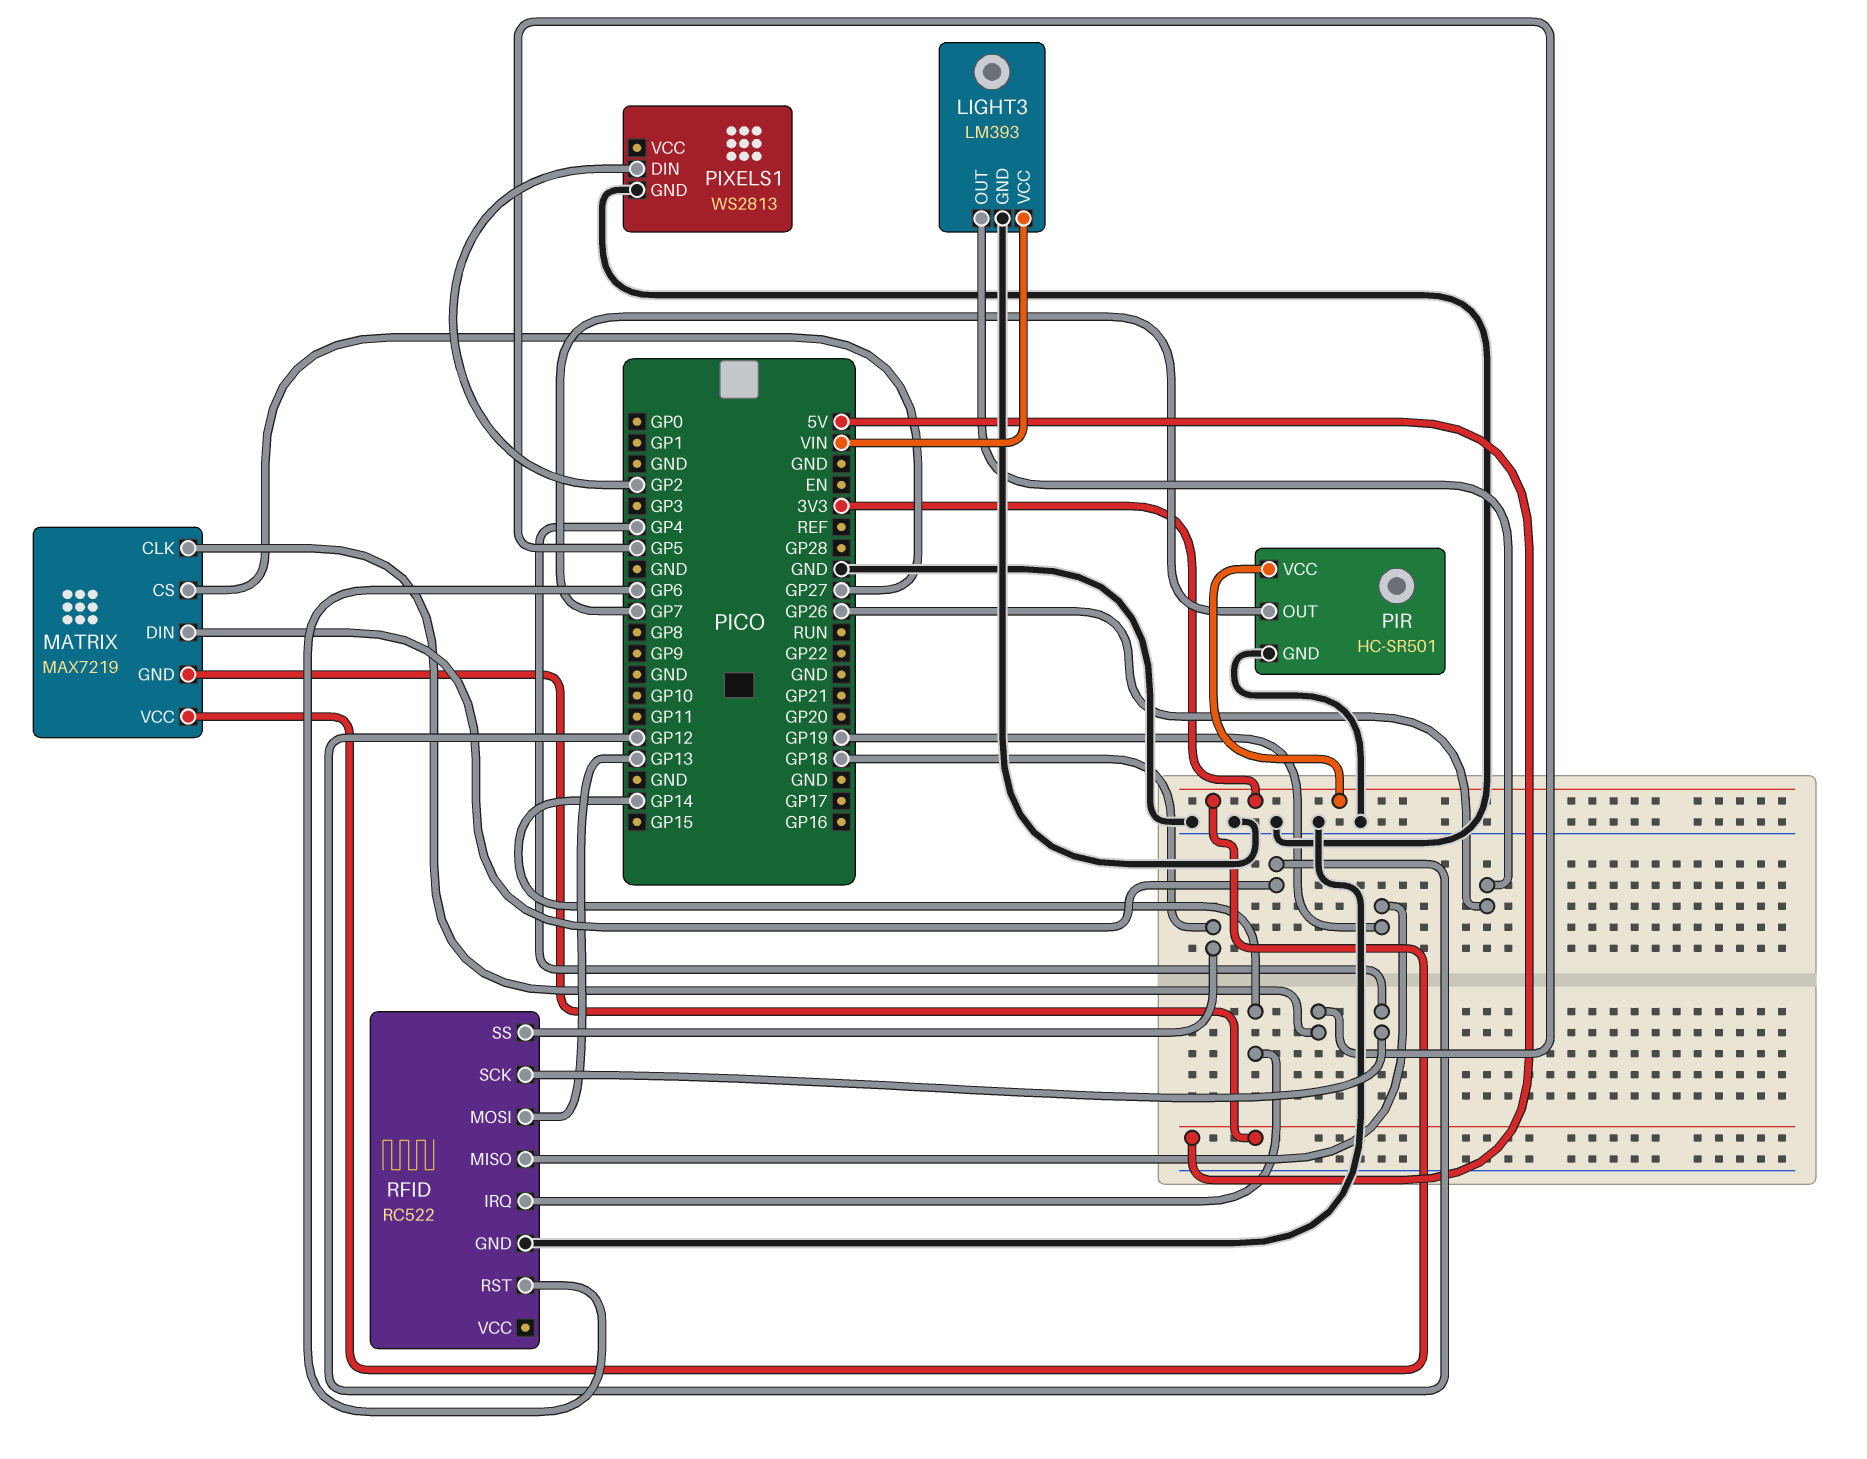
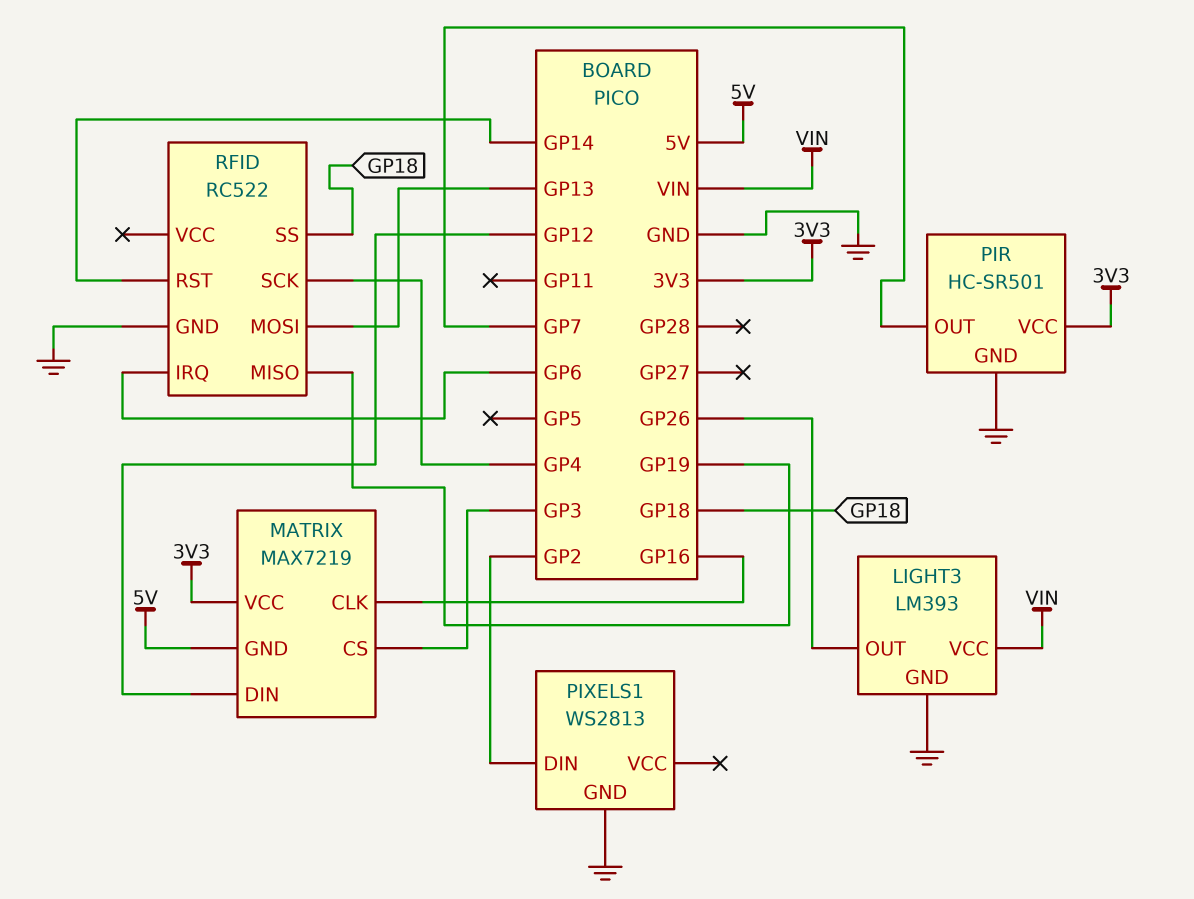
MATRIX pin CLK: GP5 -> GP16
MATRIX pin CS: GP27 -> GP3
RFID pin IRQ: GP14 -> GP6
RFID pin RST: GP6 -> GP14

